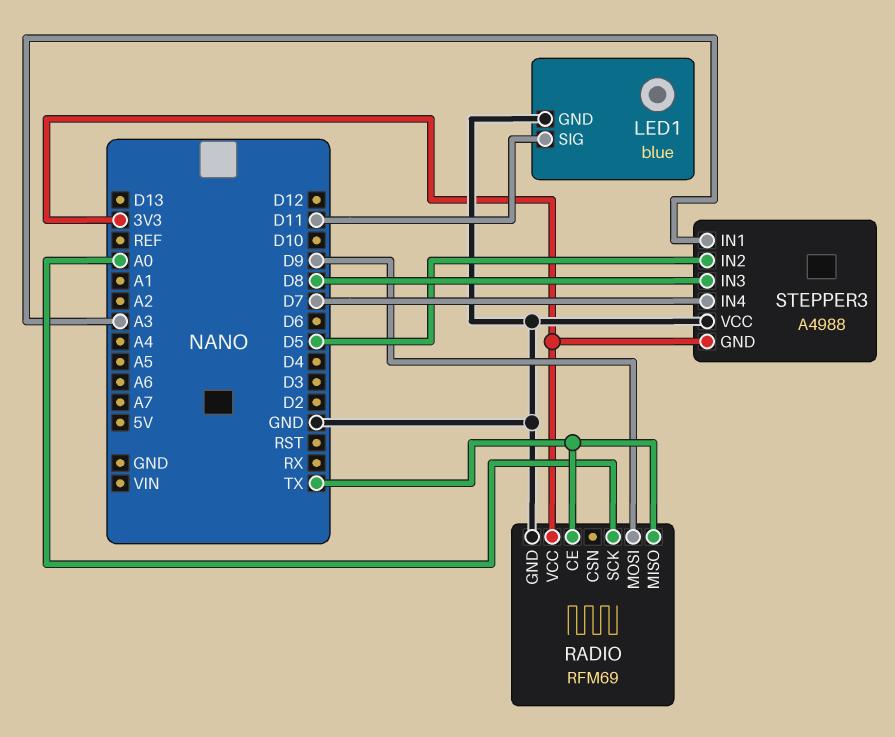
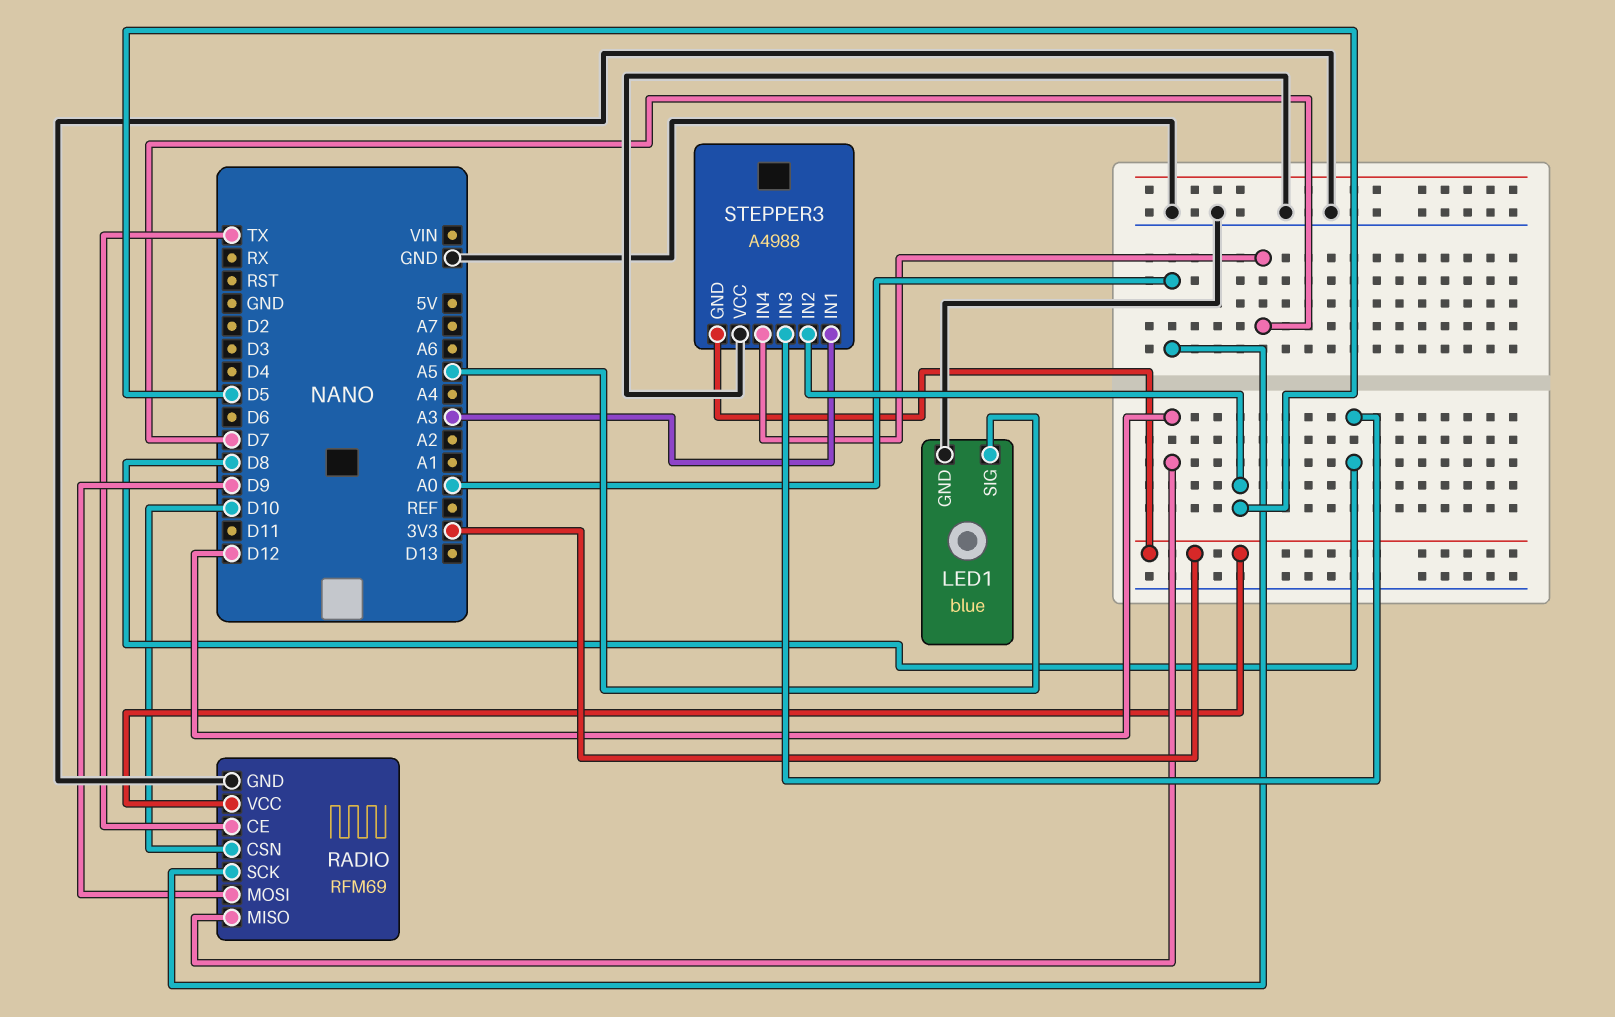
LED1 pin SIG: D11 -> A5
RADIO pin CSN: none -> D10
RADIO pin MISO: TX -> D12

